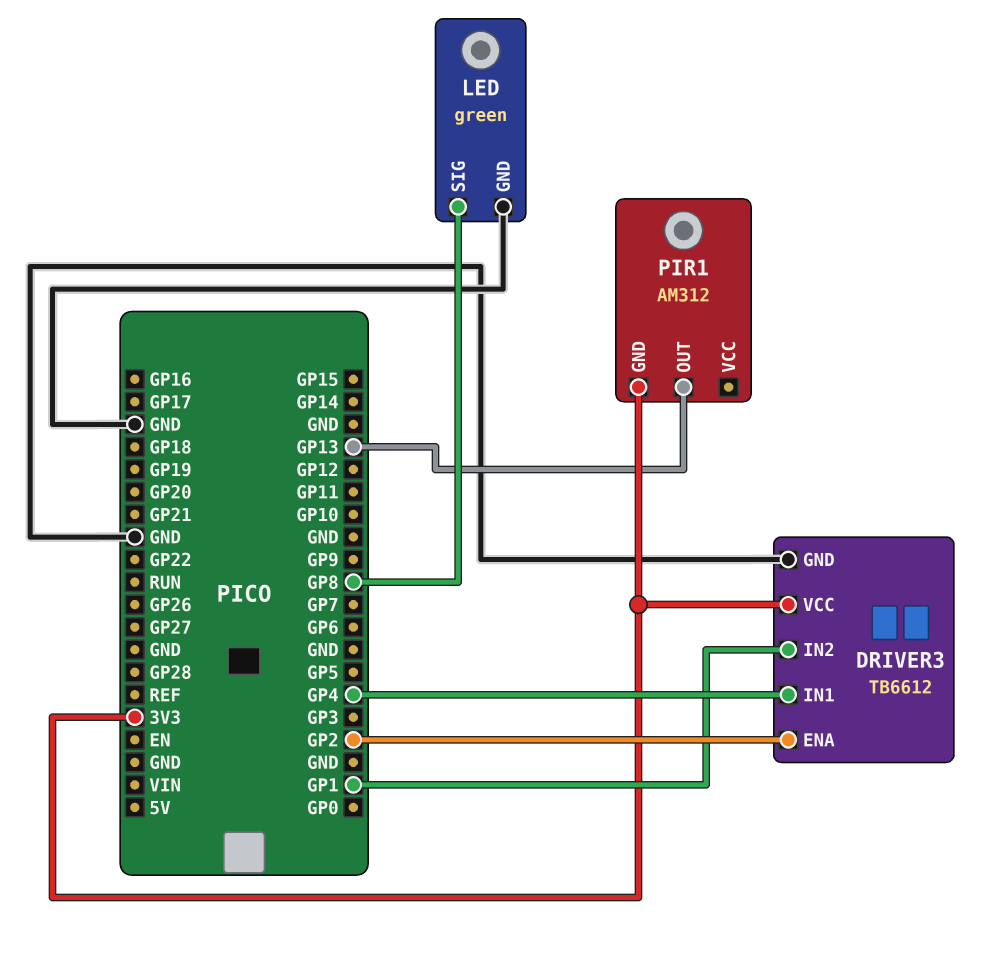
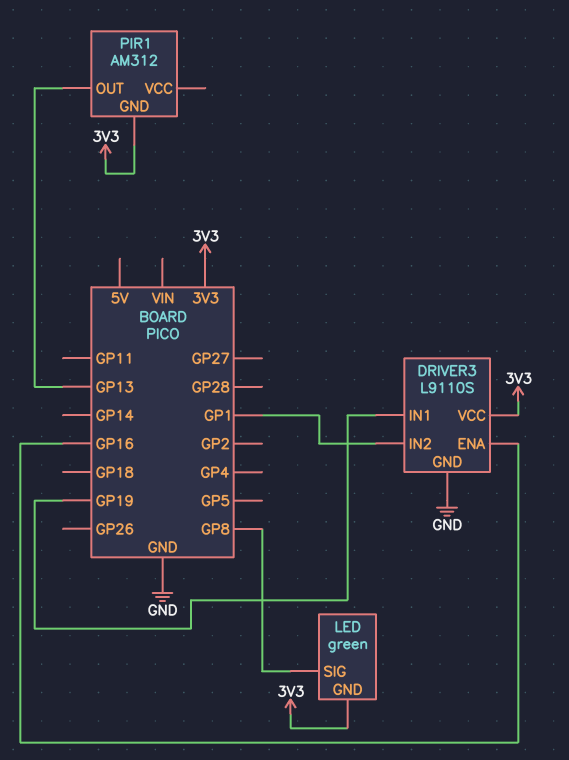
DRIVER3: TB6612 -> L9110S
DRIVER3 pin ENA: GP2 -> GP16
DRIVER3 pin IN1: GP4 -> GP19
LED pin GND: GND -> 3V3

